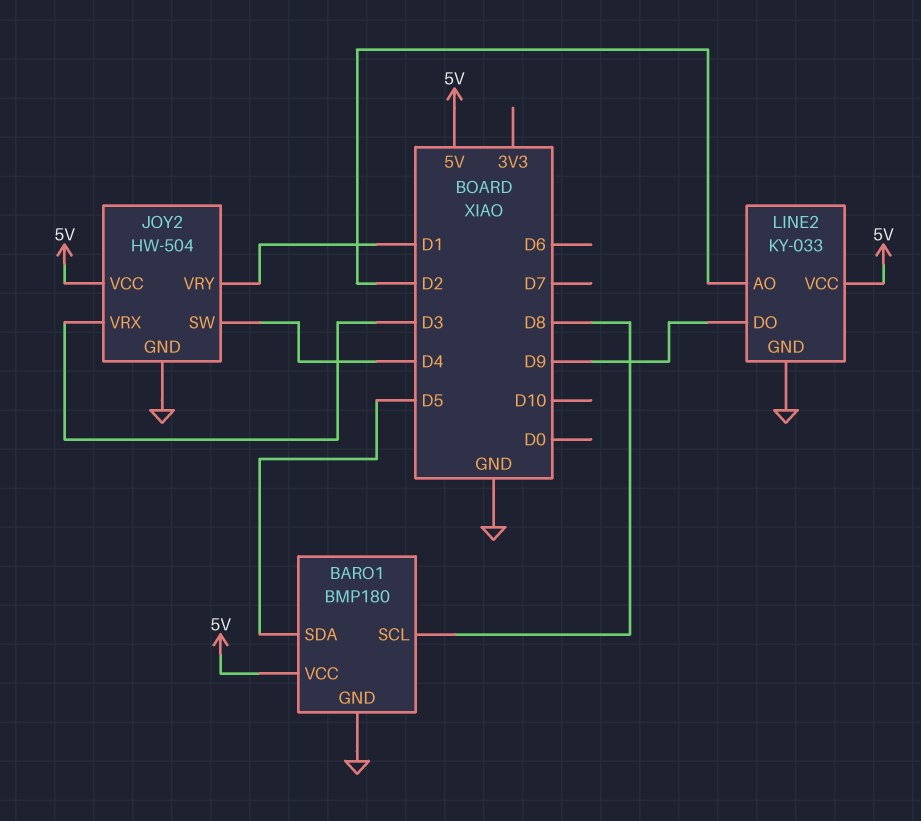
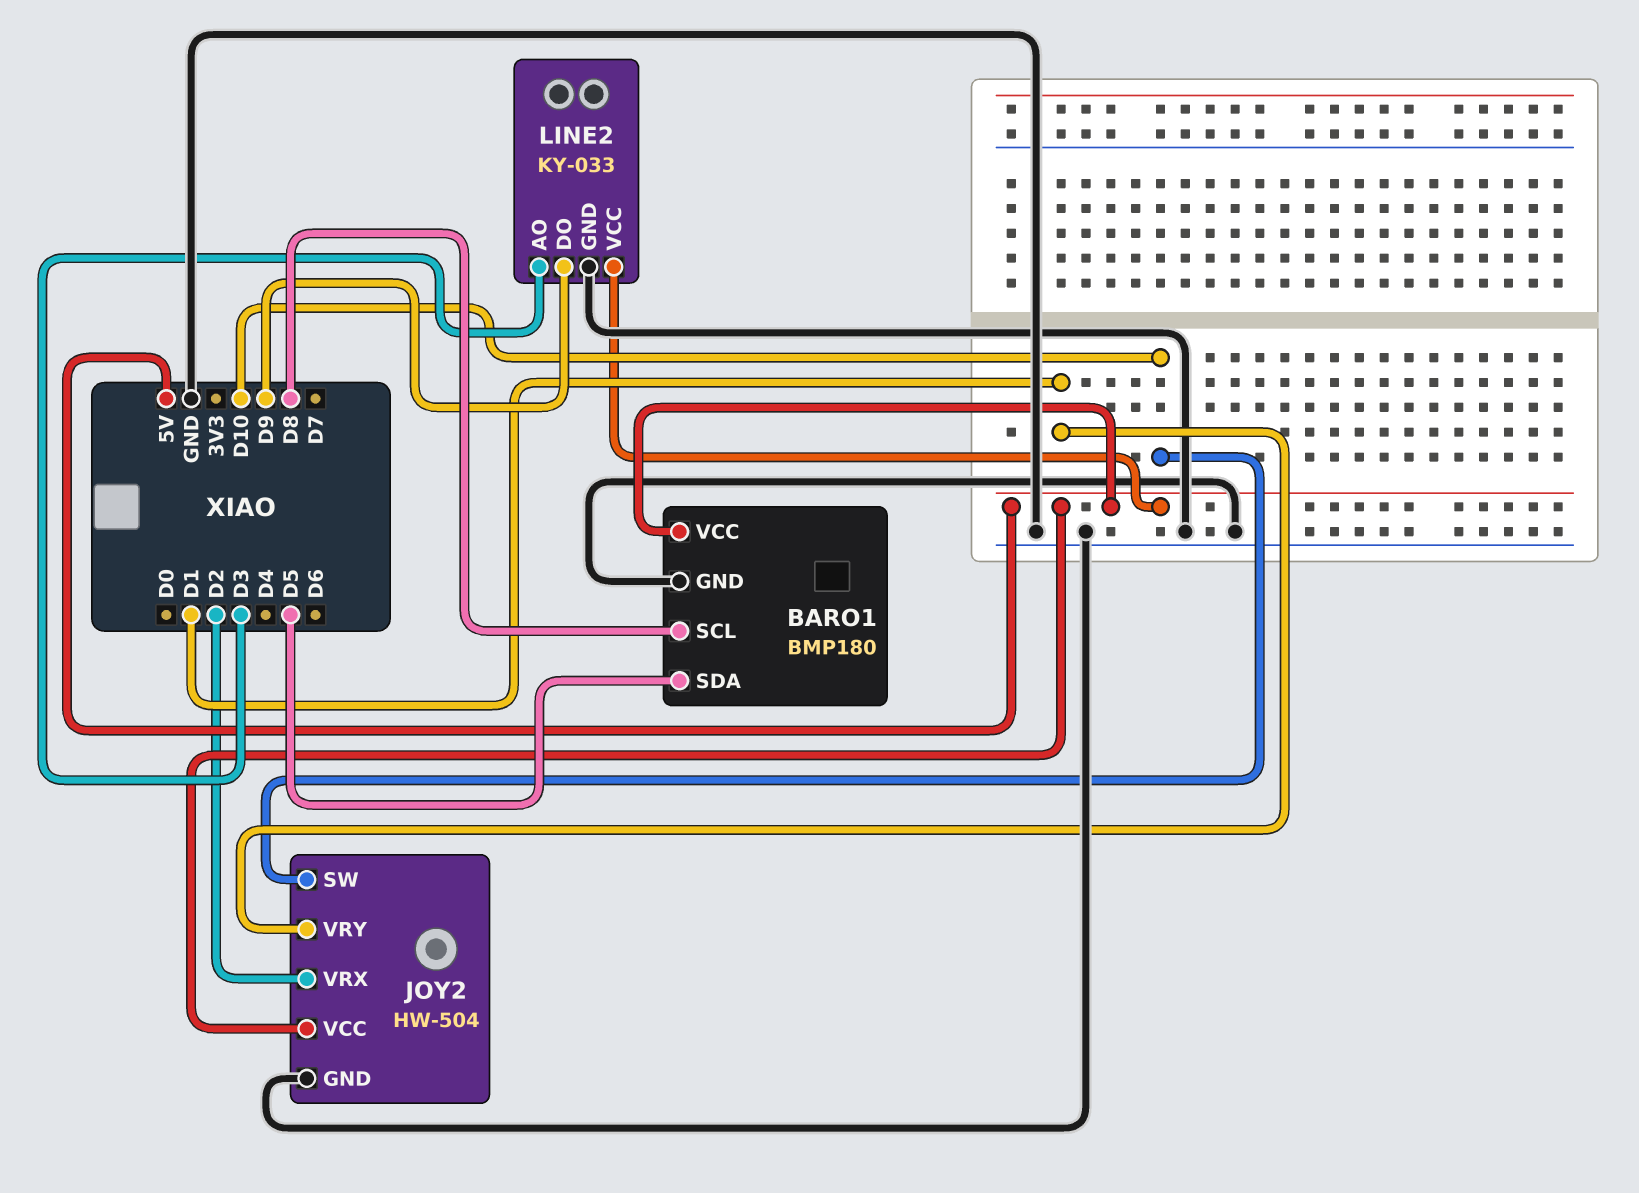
JOY2 pin SW: D4 -> D10
JOY2 pin VRX: D3 -> D2
LINE2 pin AO: D2 -> D3

